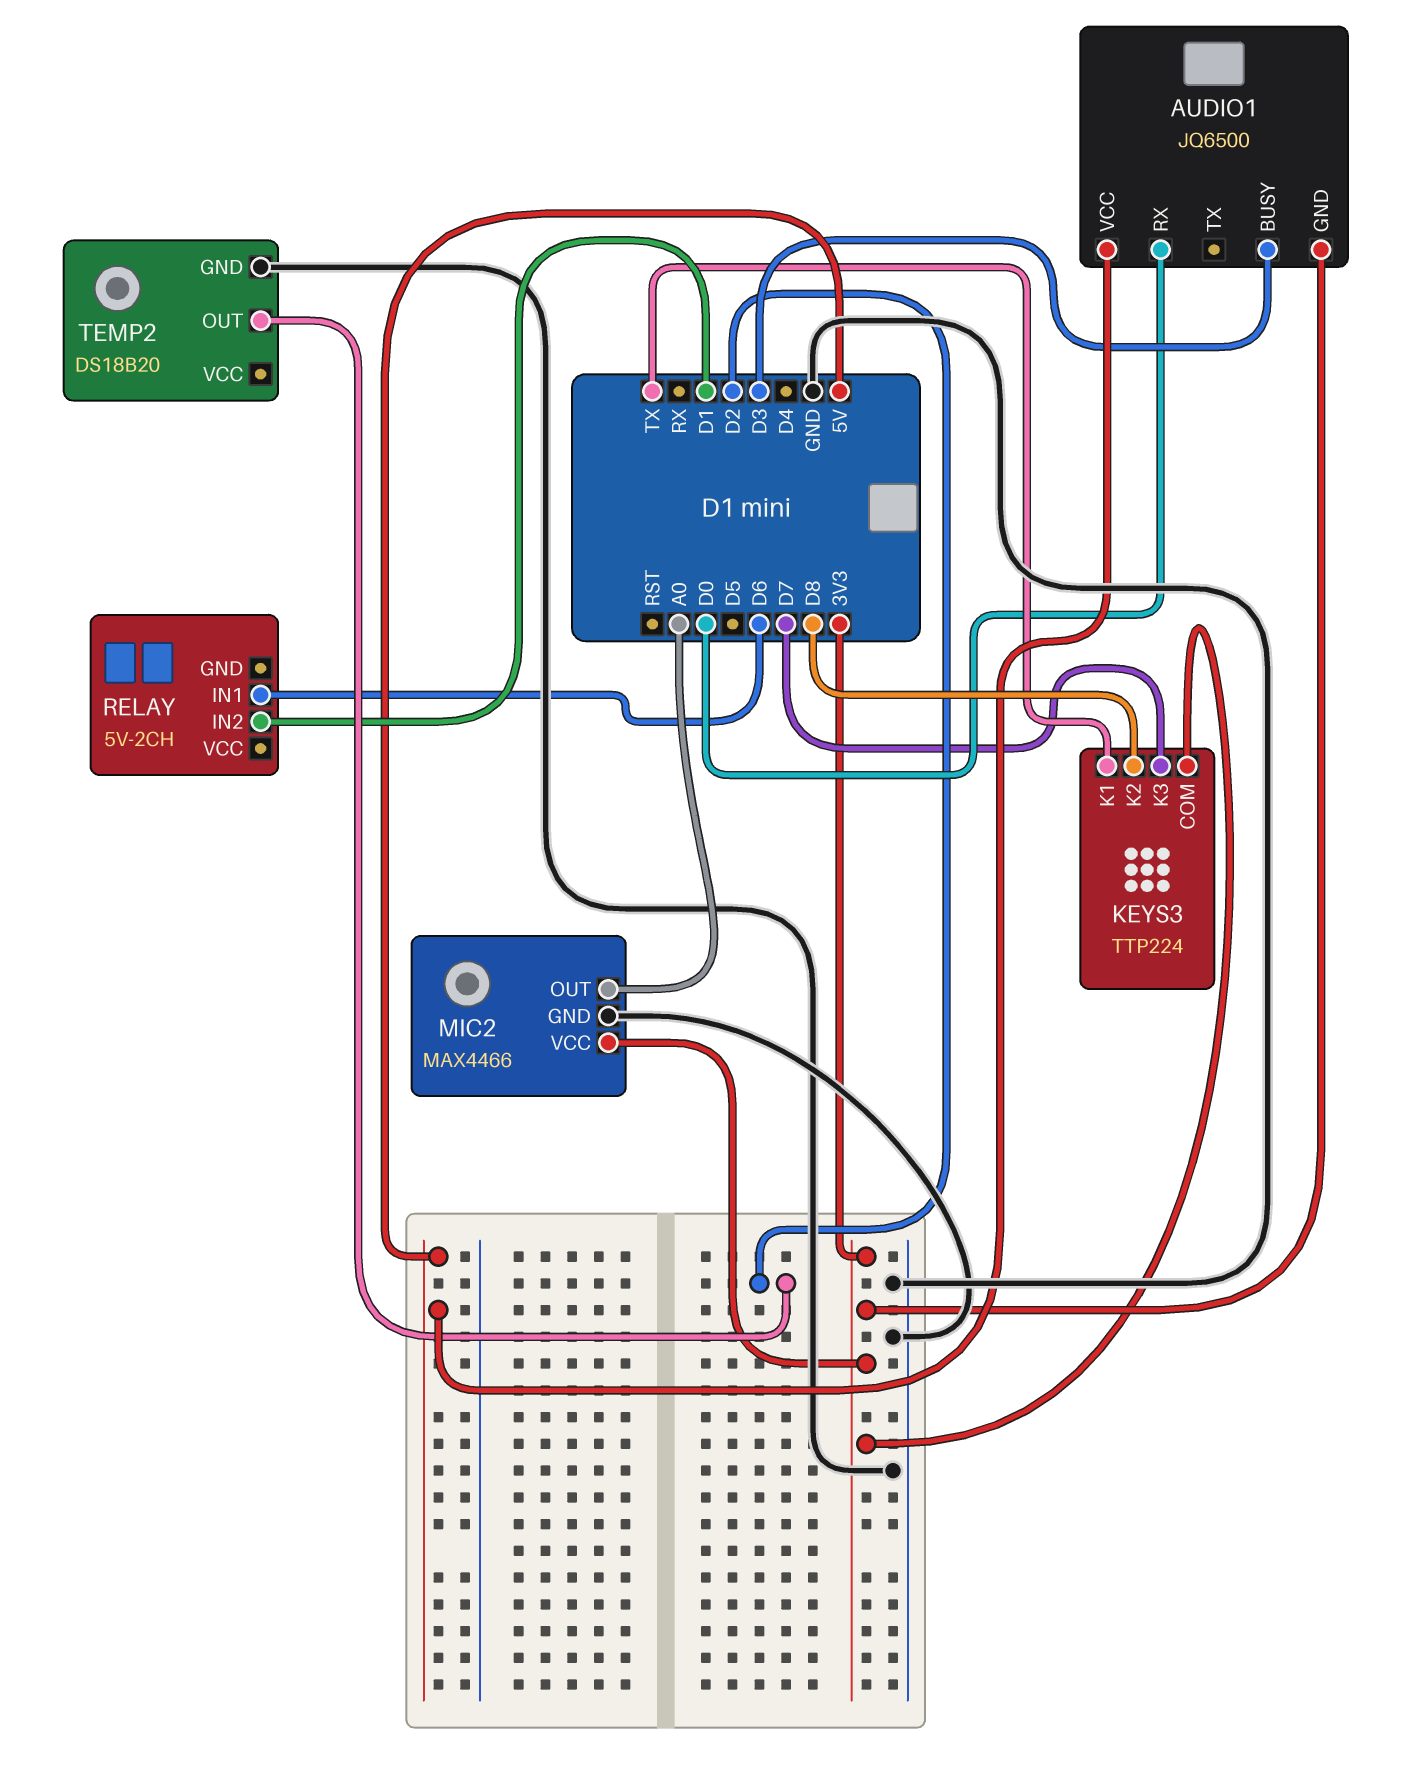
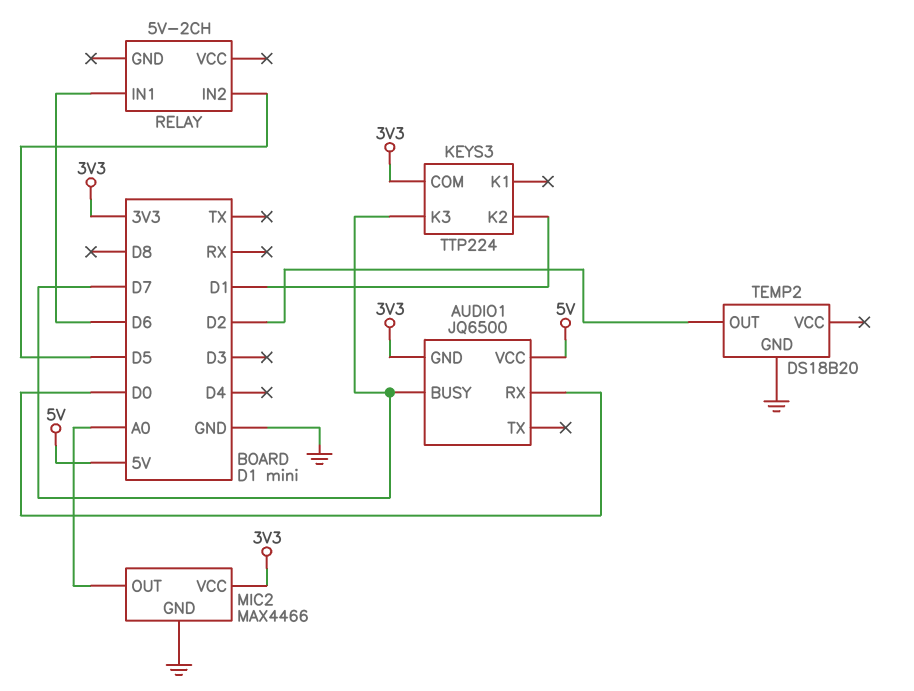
AUDIO1 pin BUSY: D3 -> D7
KEYS3 pin K1: TX -> none
KEYS3 pin K2: D8 -> D1
RELAY pin IN2: D1 -> D5

